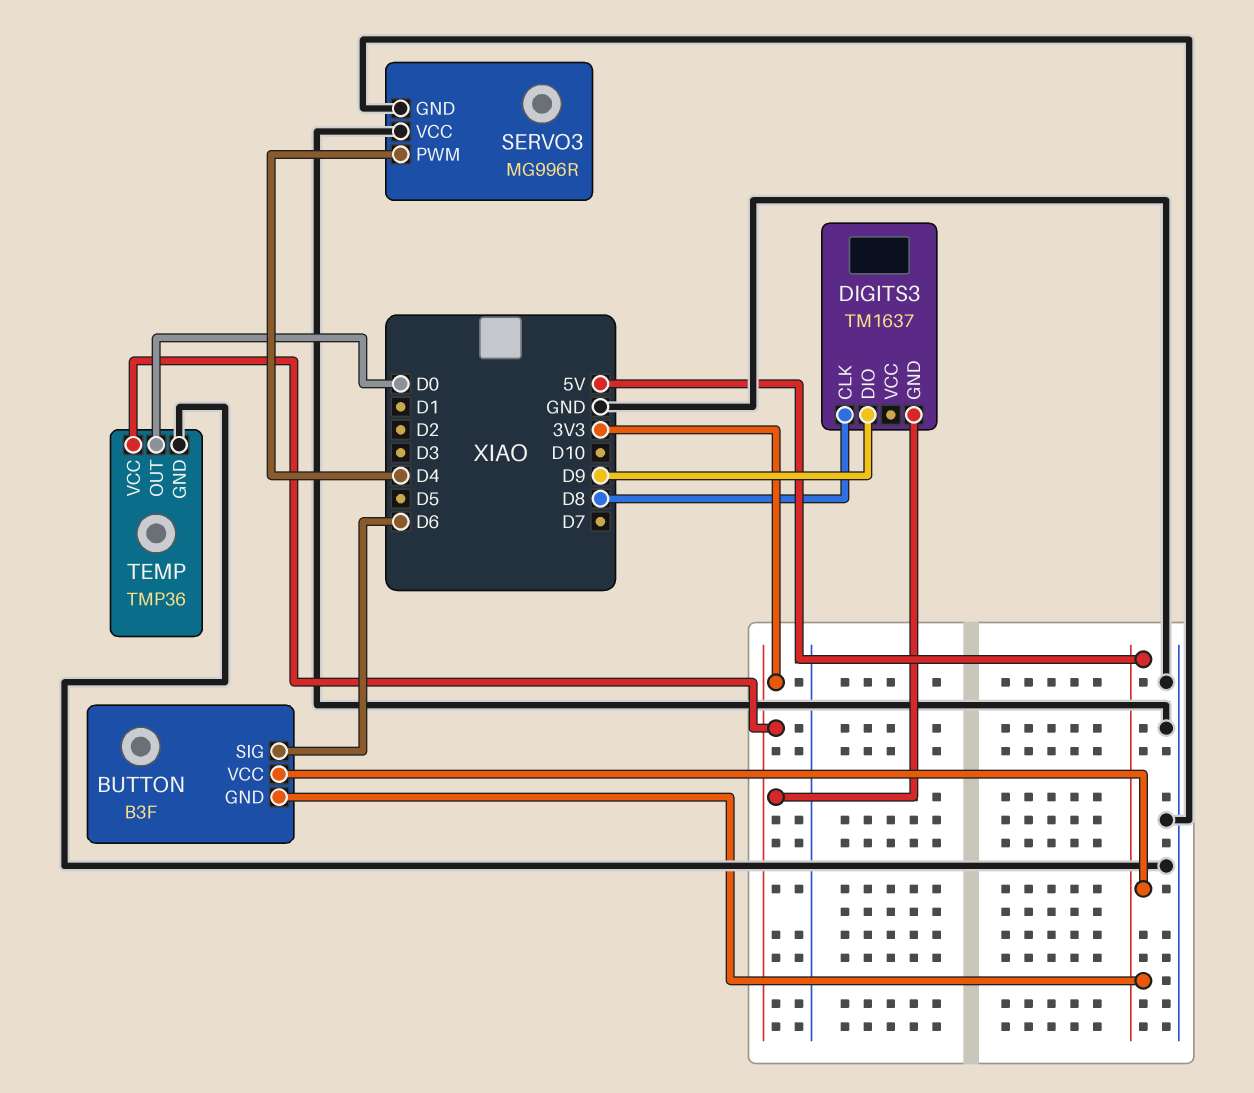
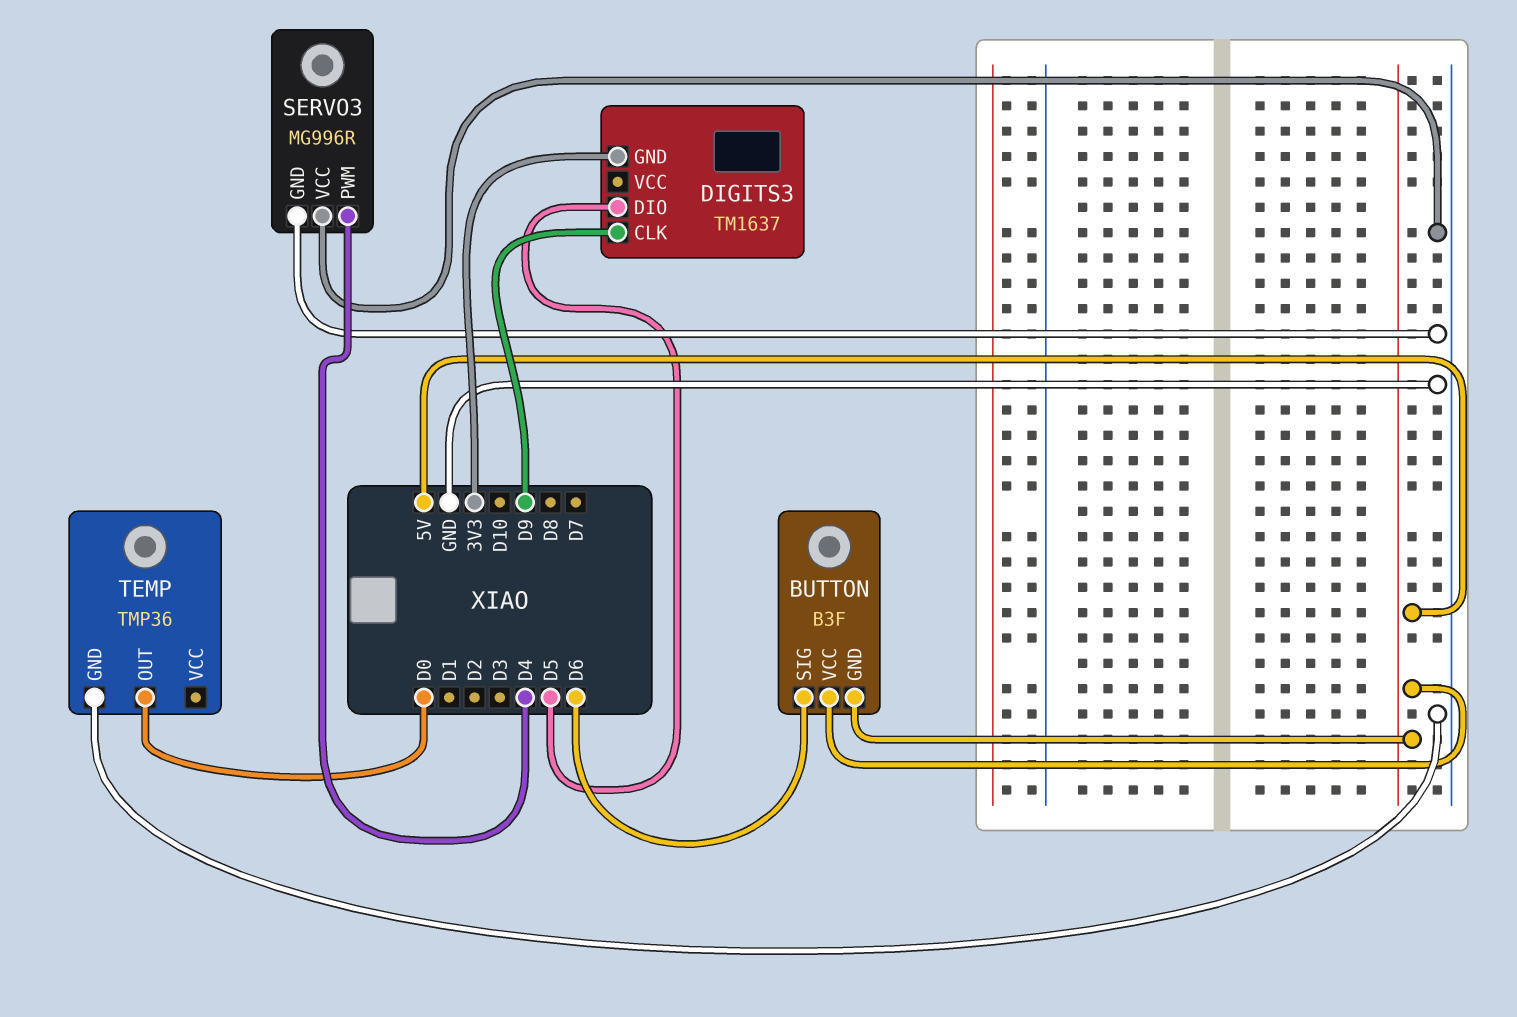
DIGITS3 pin CLK: D8 -> D9
DIGITS3 pin DIO: D9 -> D5
TEMP pin VCC: 3V3 -> none

